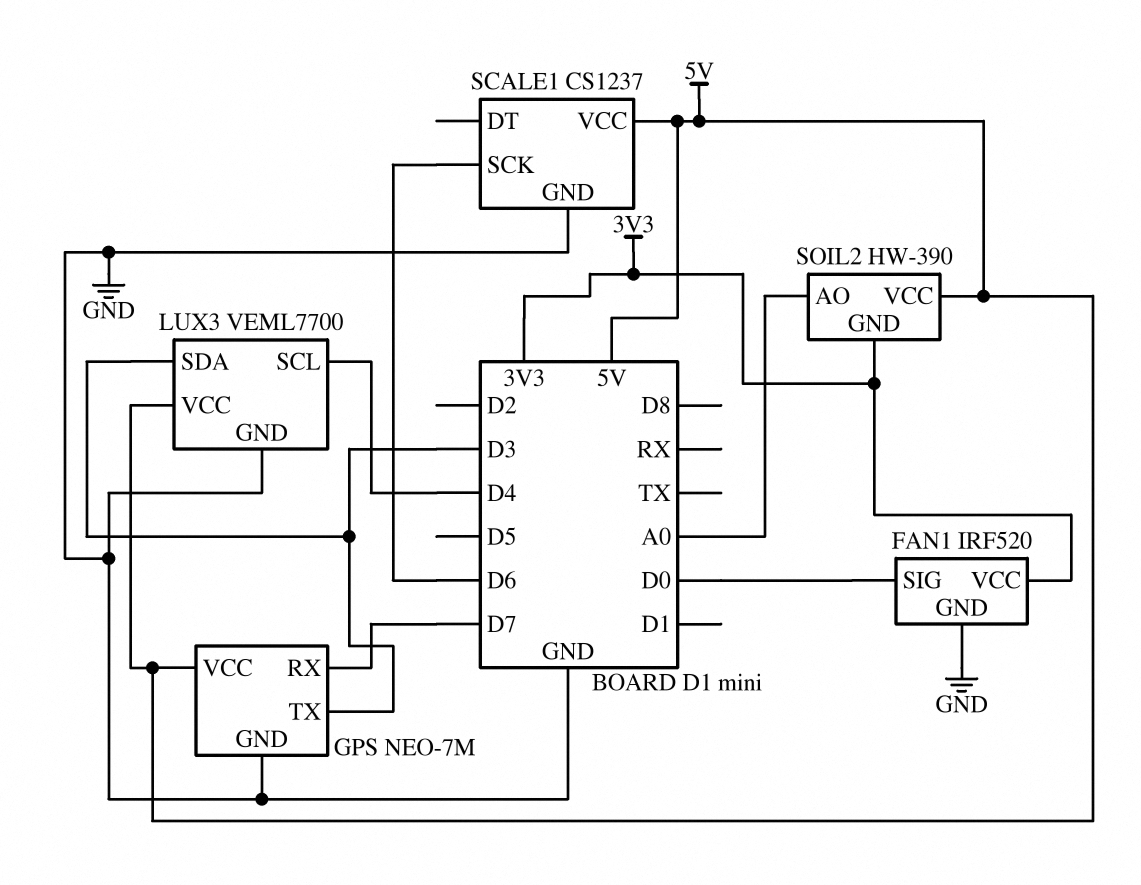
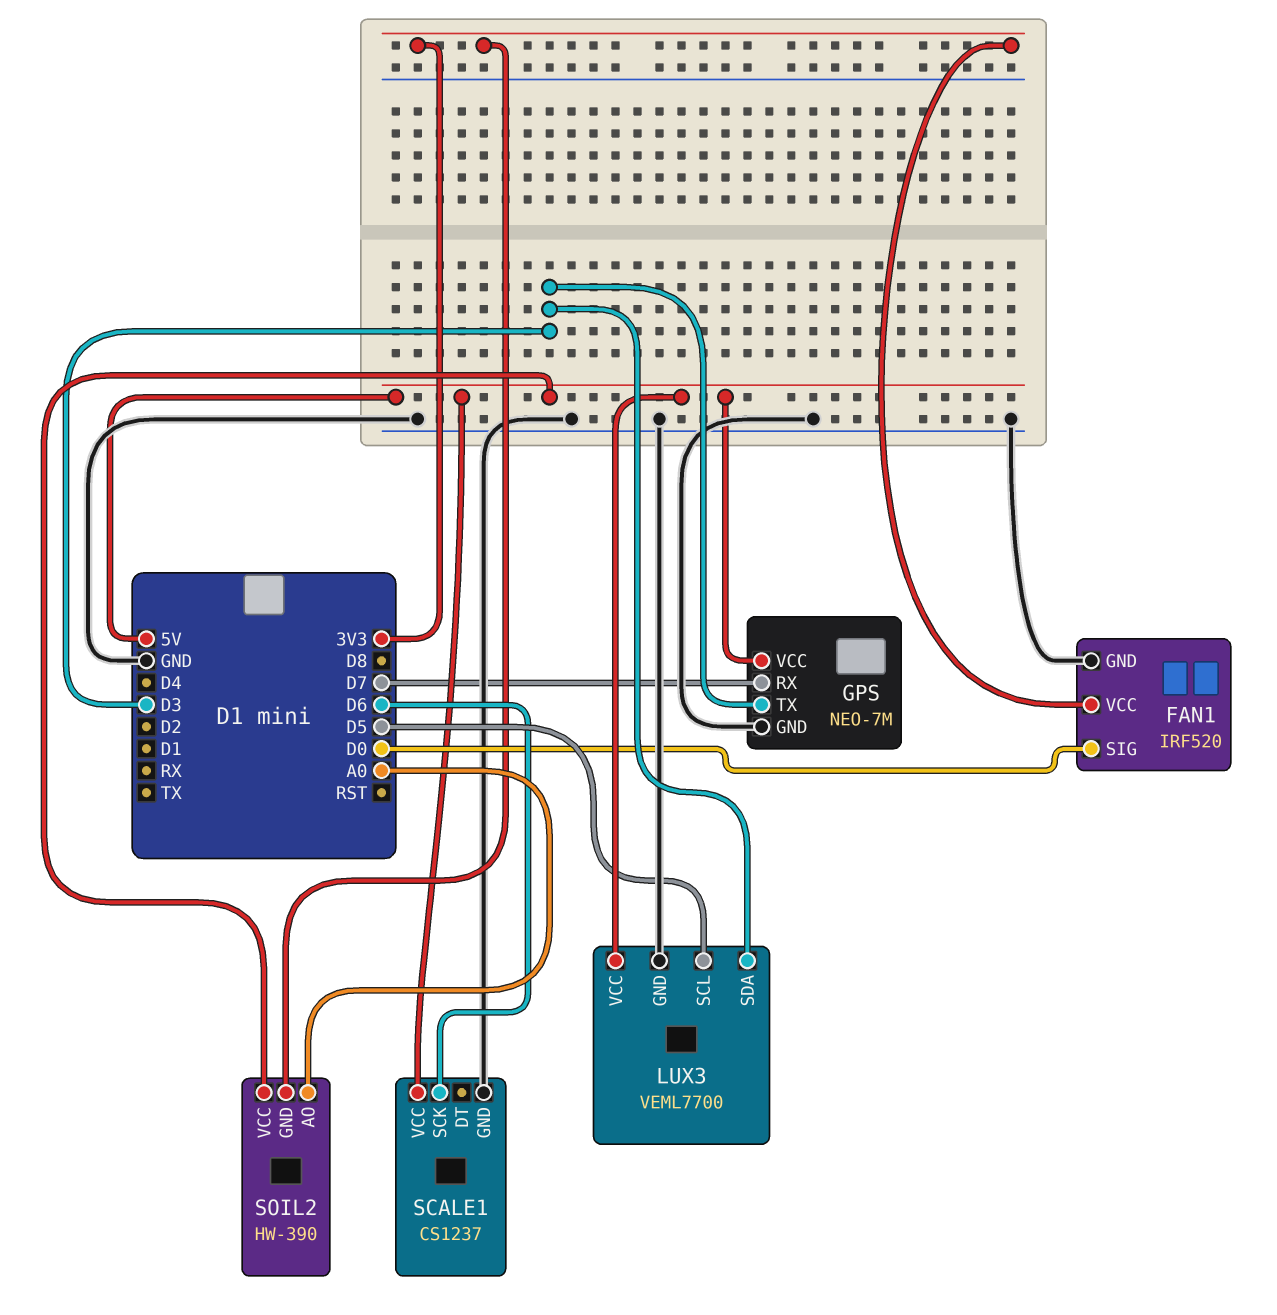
LUX3 pin SCL: D4 -> D5

